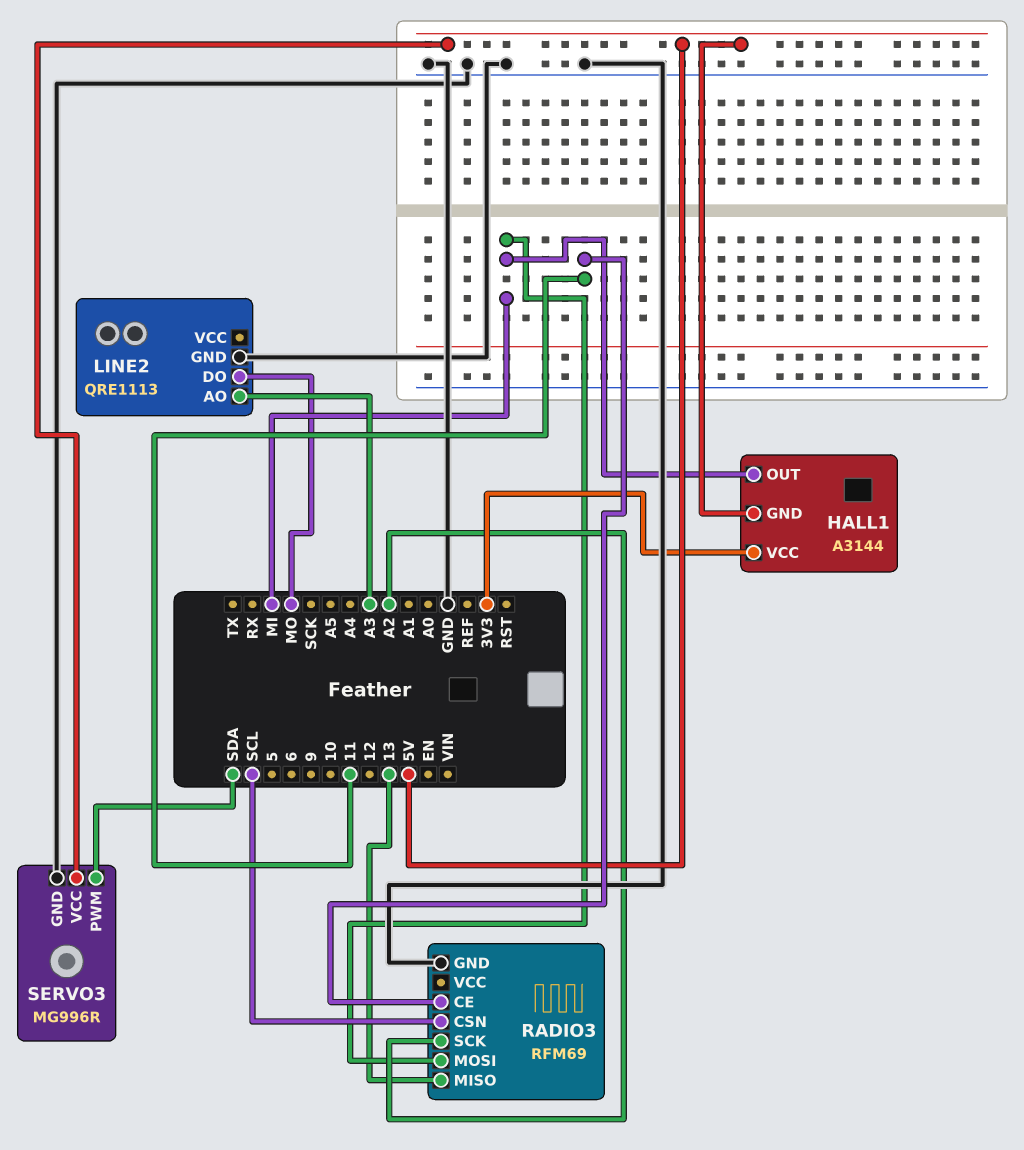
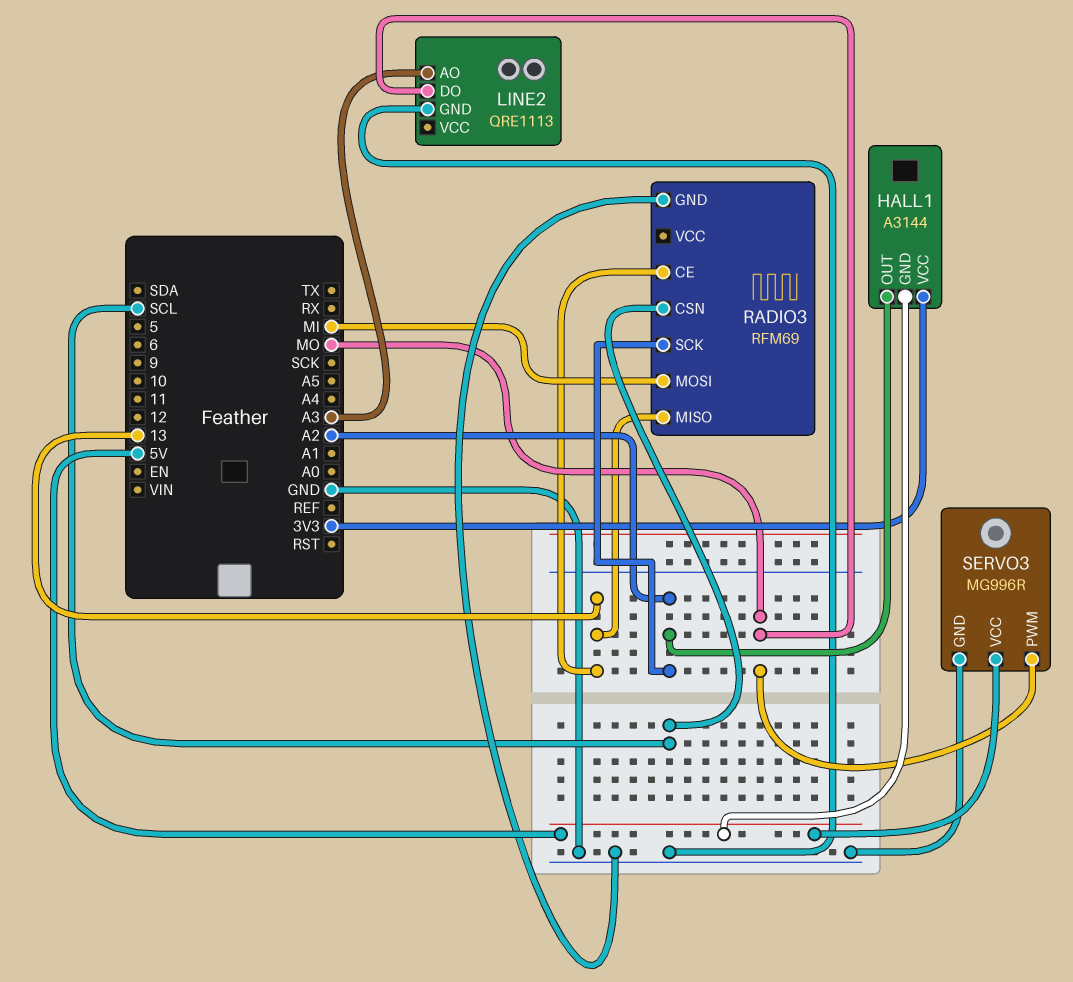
HALL1 pin OUT: MI -> A2
RADIO3 pin CE: 11 -> 13
SERVO3 pin PWM: SDA -> MO

